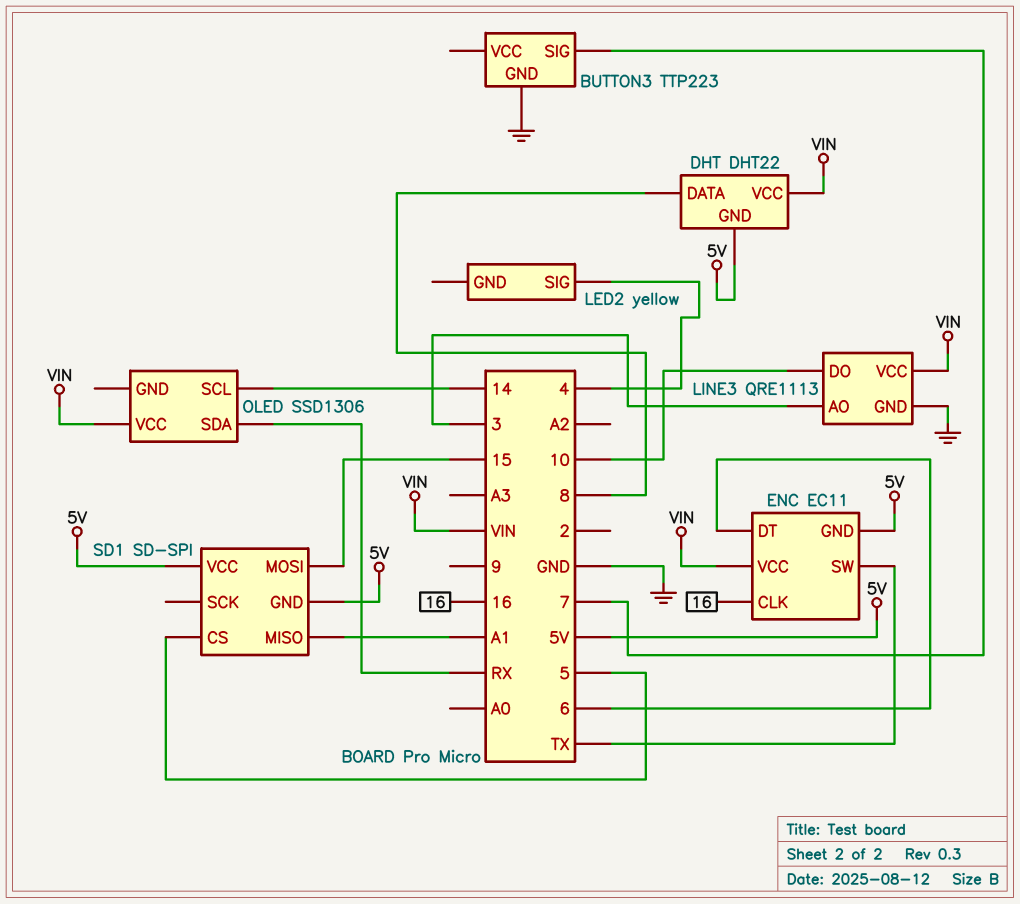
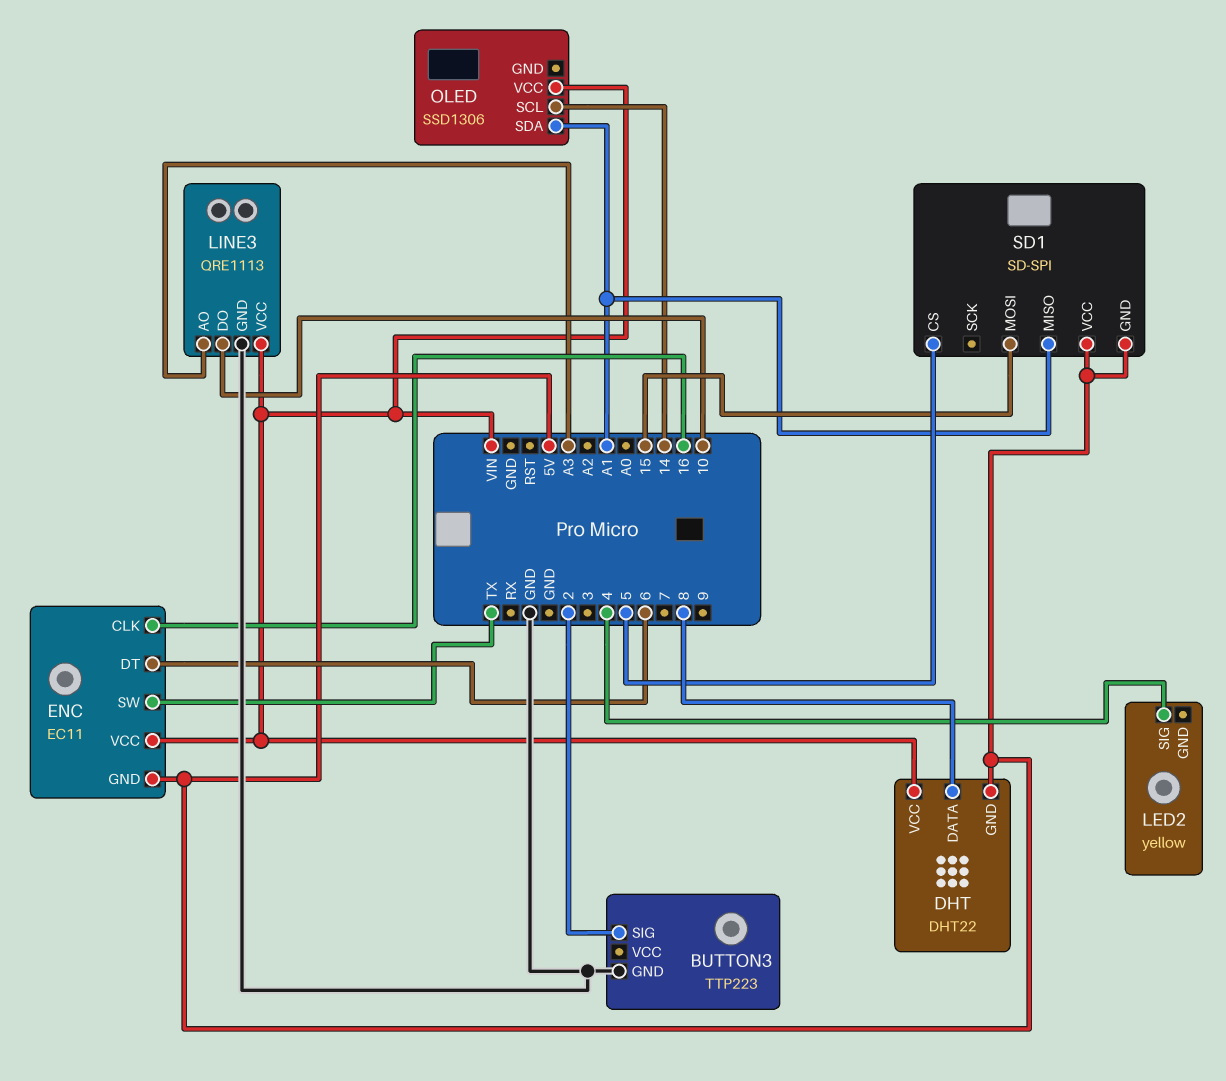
BUTTON3 pin SIG: 7 -> 2
LINE3 pin AO: 3 -> A3
OLED pin SDA: RX -> A1

